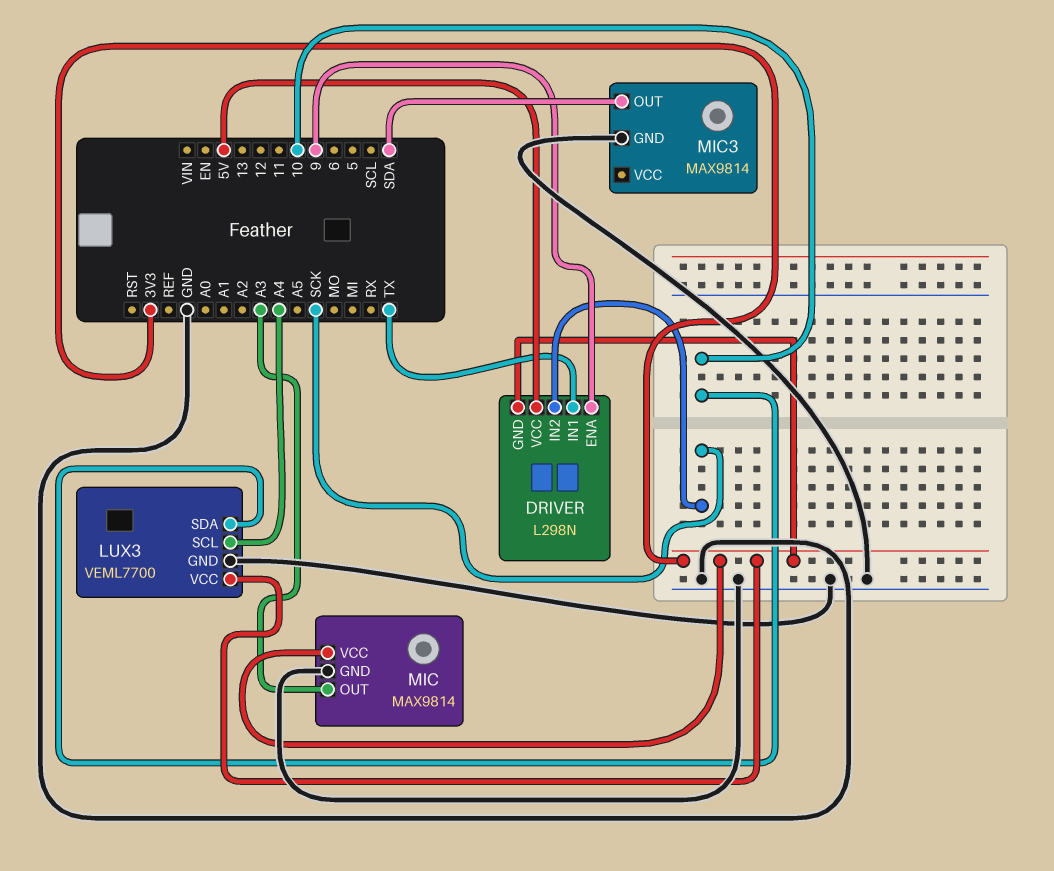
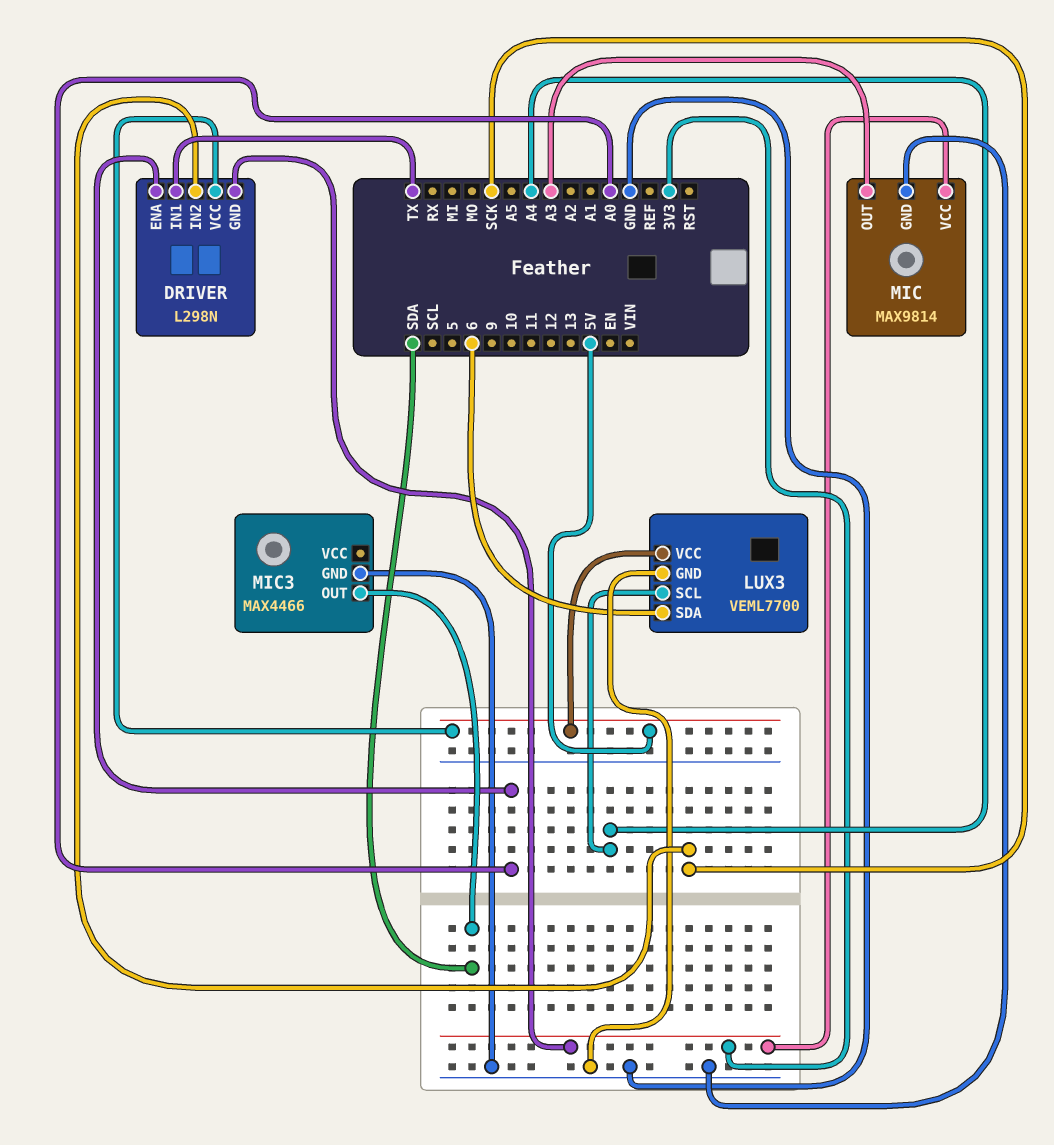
DRIVER pin ENA: 9 -> A0
LUX3 pin SDA: 10 -> 6
LUX3 pin VCC: 3V3 -> 5V
MIC3: MAX9814 -> MAX4466

